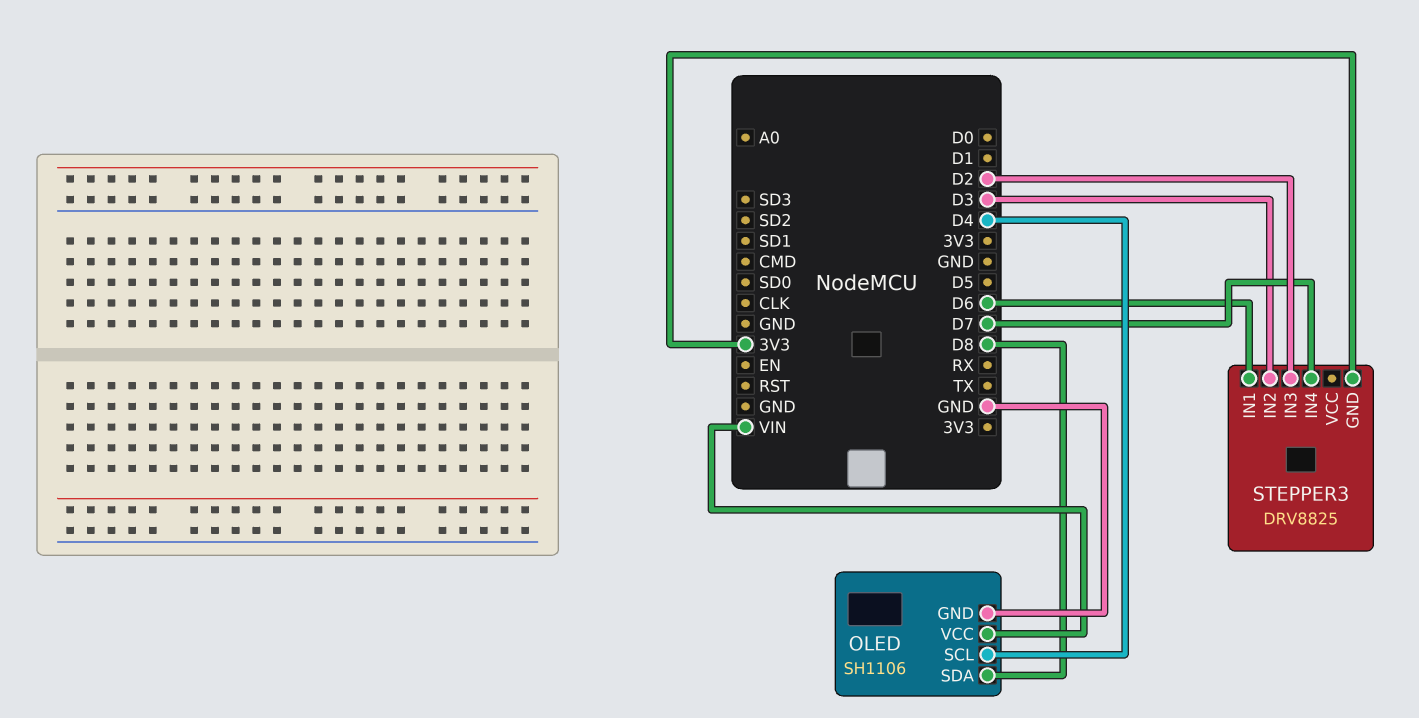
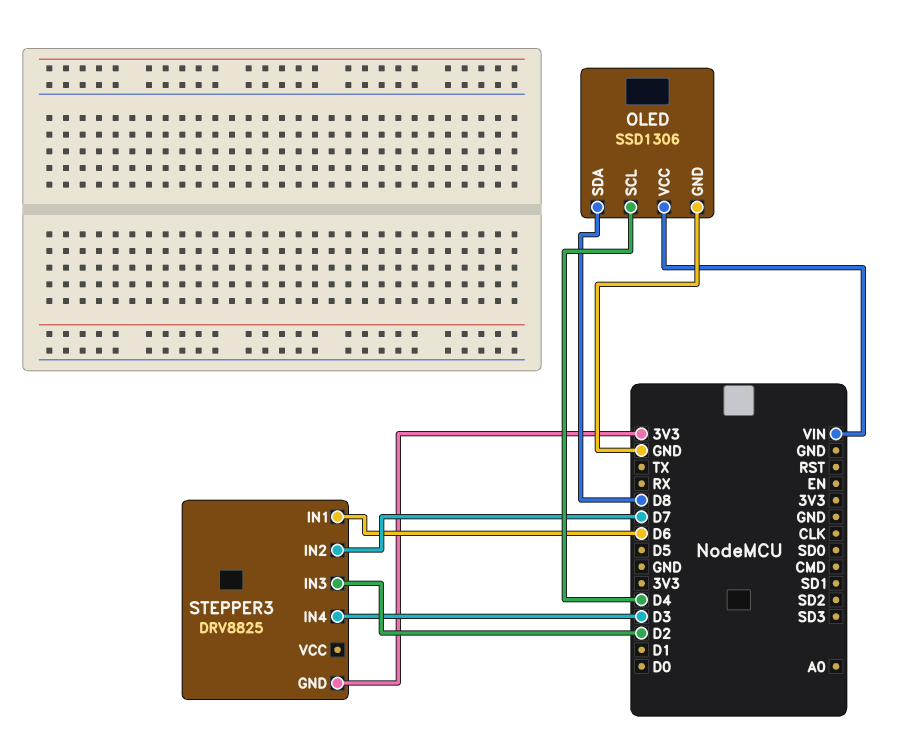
OLED: SH1106 -> SSD1306
STEPPER3 pin IN2: D3 -> D7
STEPPER3 pin IN4: D7 -> D3

